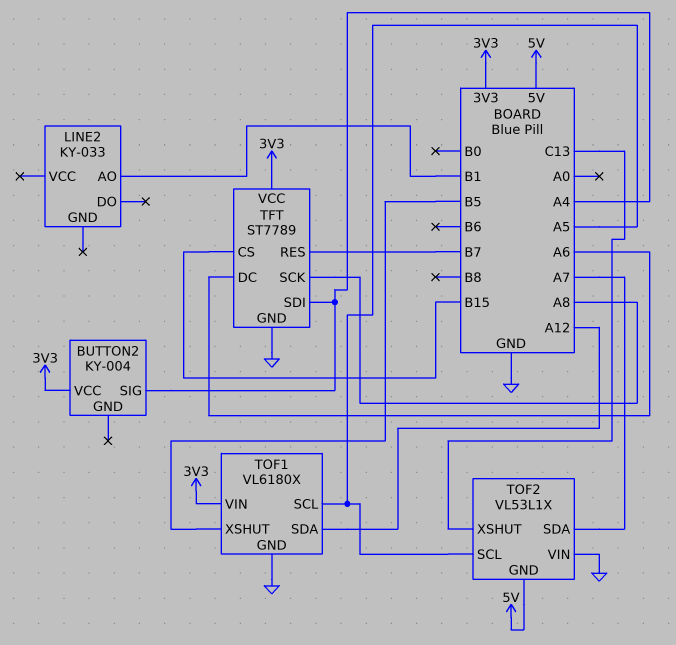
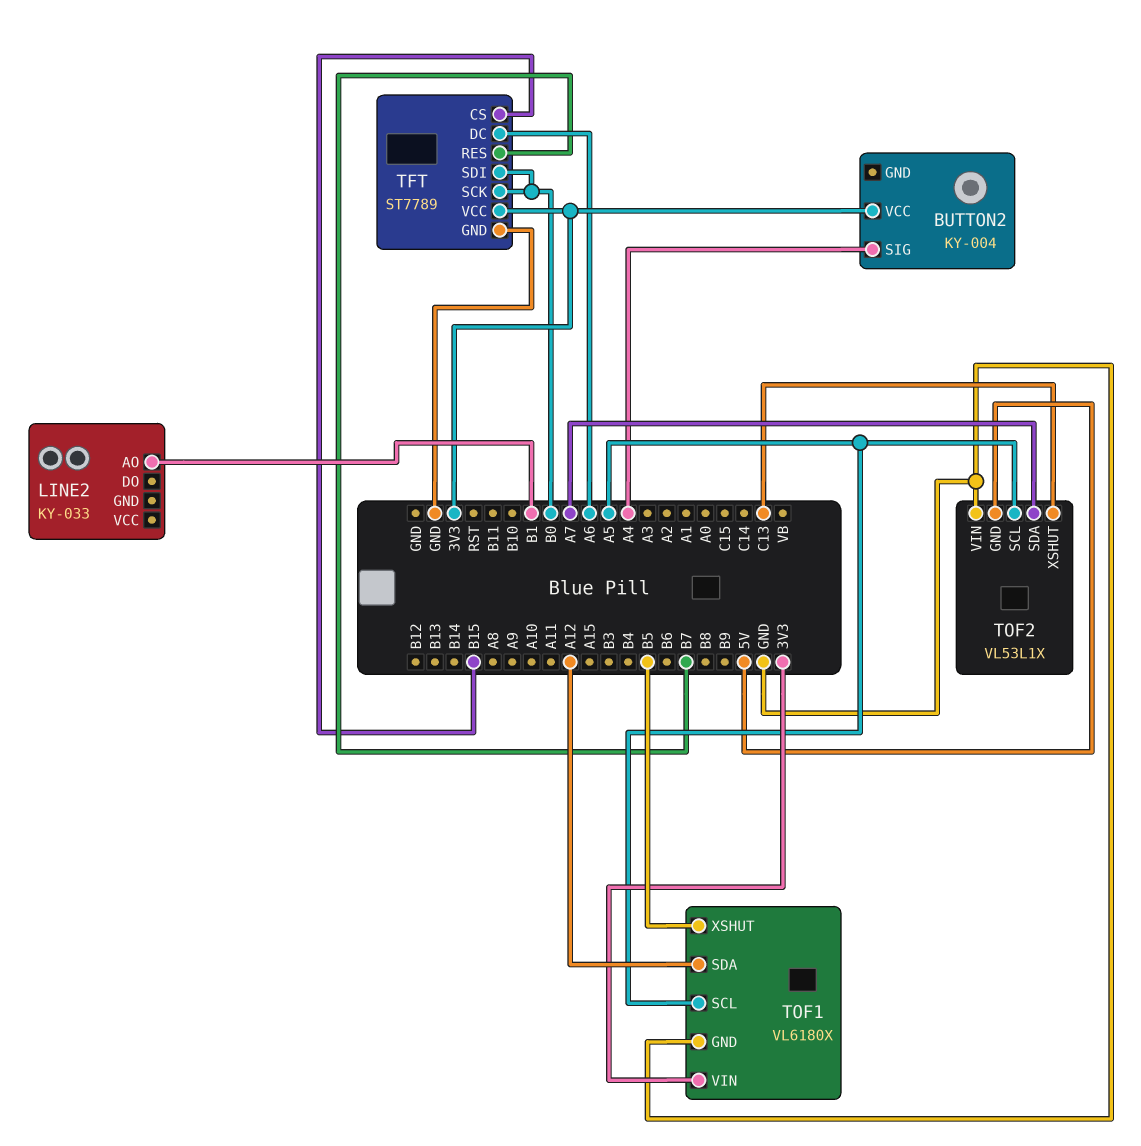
TFT pin SCK: A8 -> B0
TFT pin SDI: A4 -> B0

